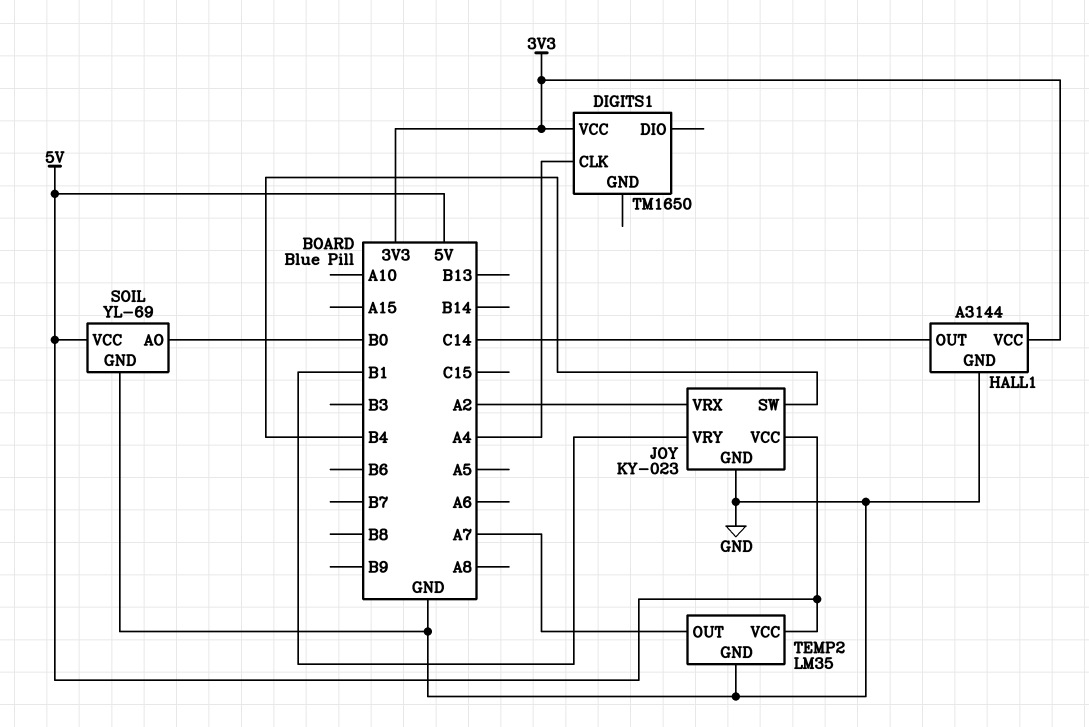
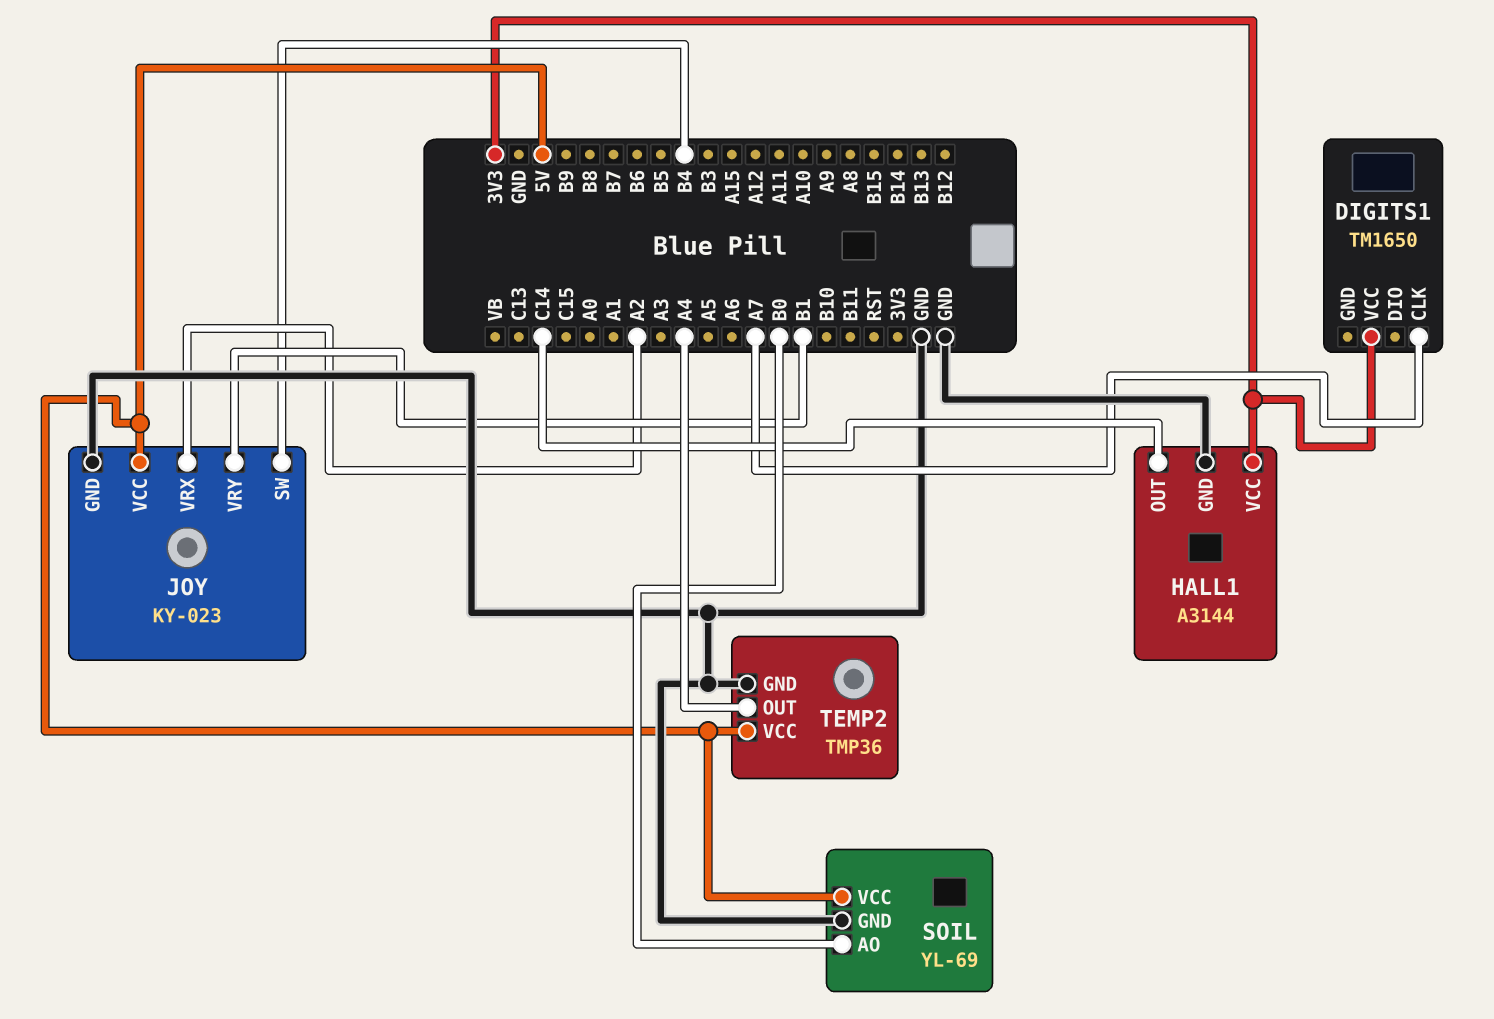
DIGITS1 pin CLK: A4 -> A7
TEMP2: LM35 -> TMP36
TEMP2 pin OUT: A7 -> A4

